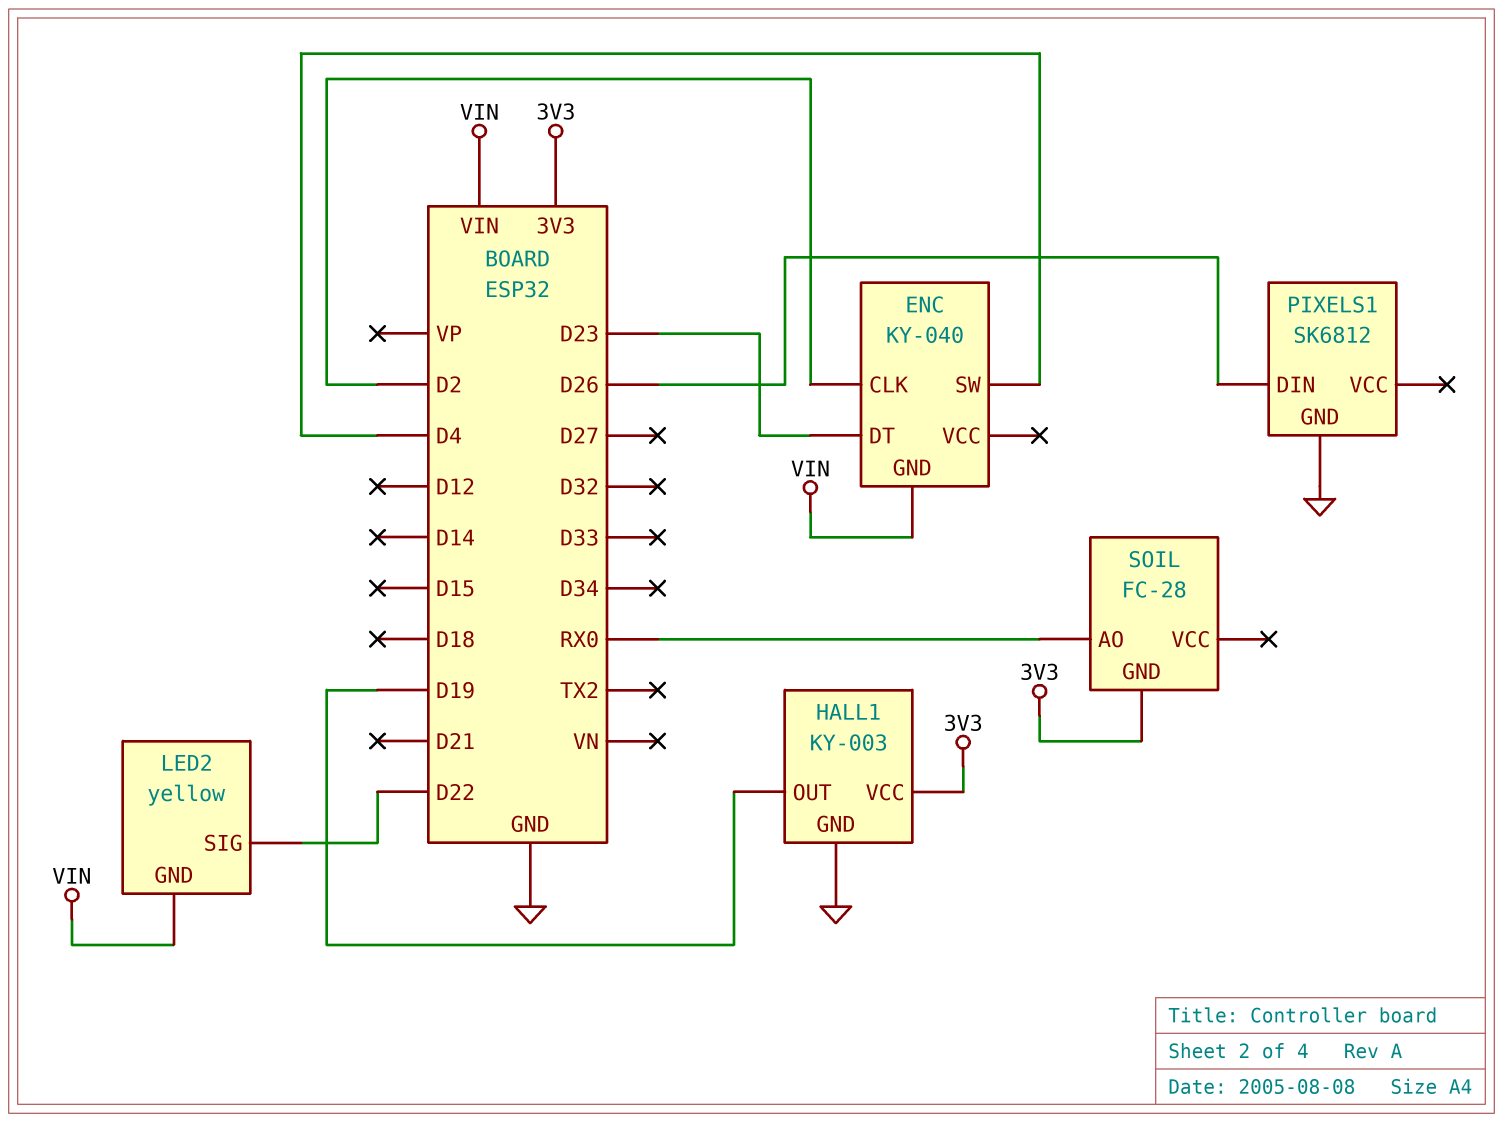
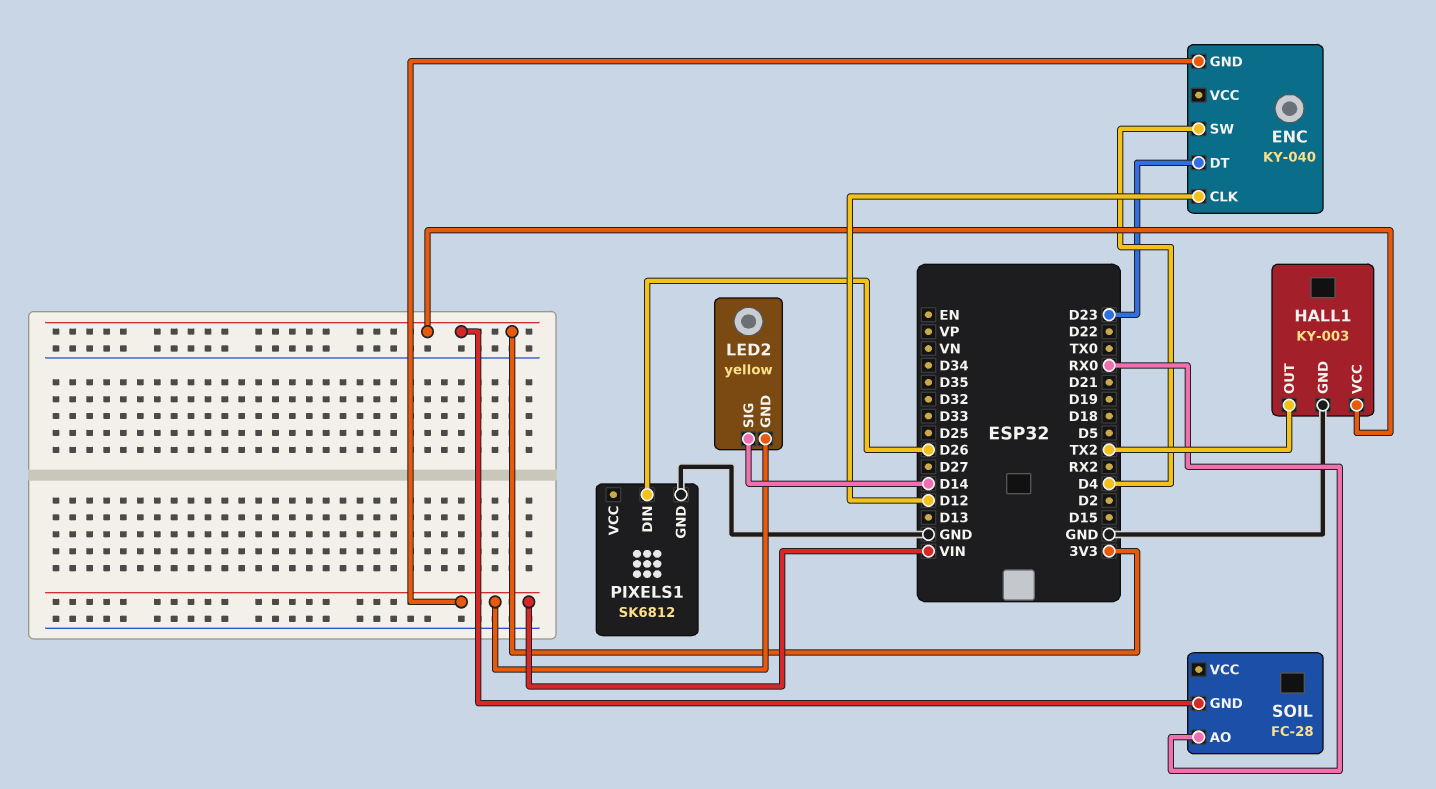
ENC pin CLK: D2 -> D12
HALL1 pin OUT: D19 -> TX2
LED2 pin SIG: D22 -> D14

